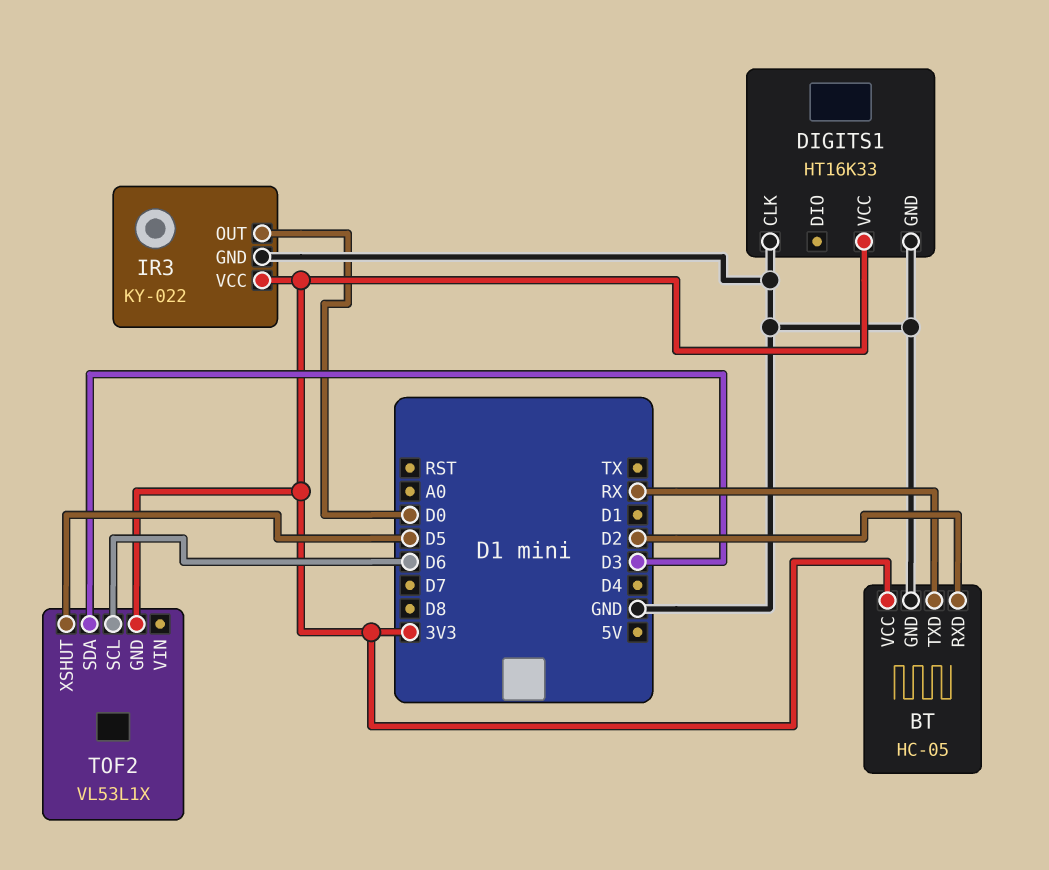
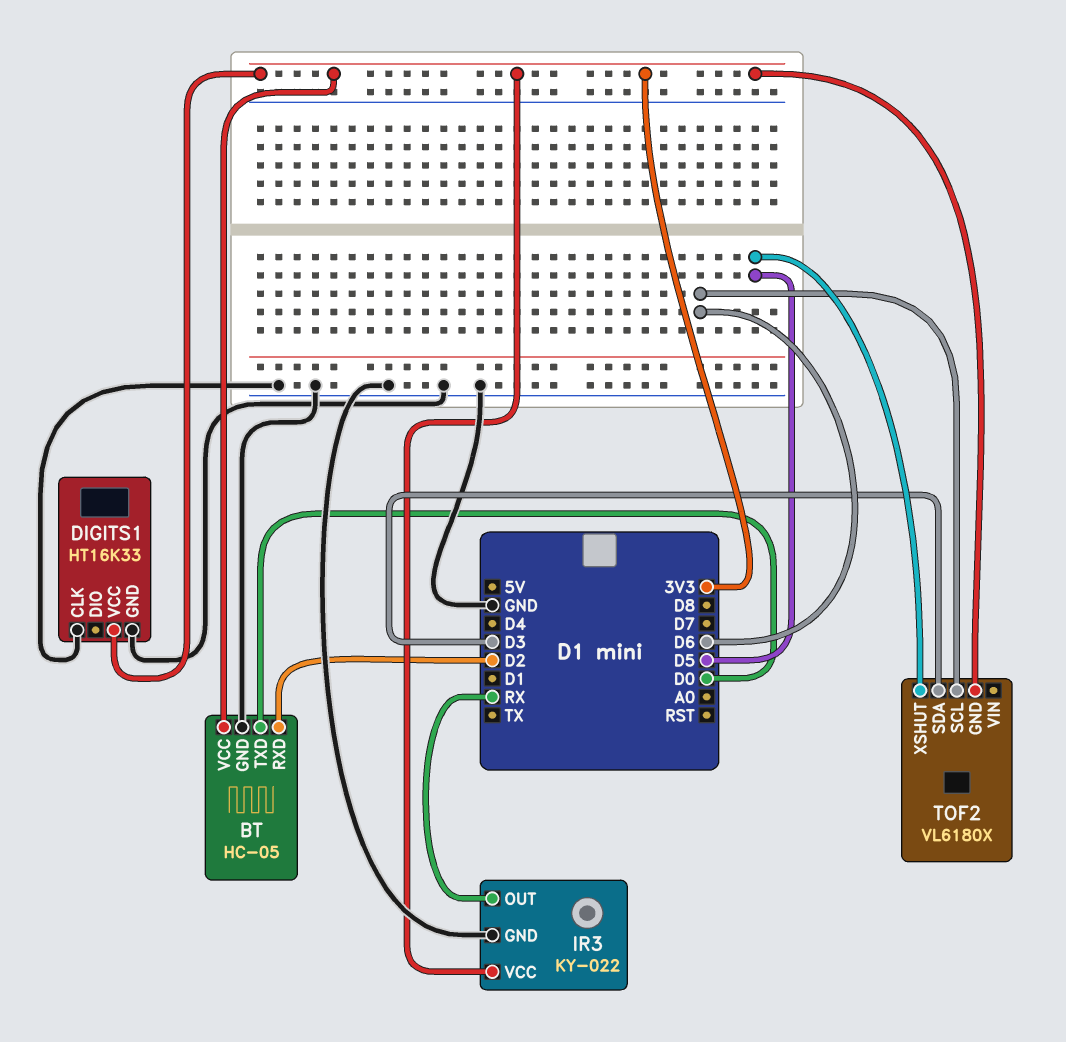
BT pin TXD: RX -> D0
IR3 pin OUT: D0 -> RX
TOF2: VL53L1X -> VL6180X

